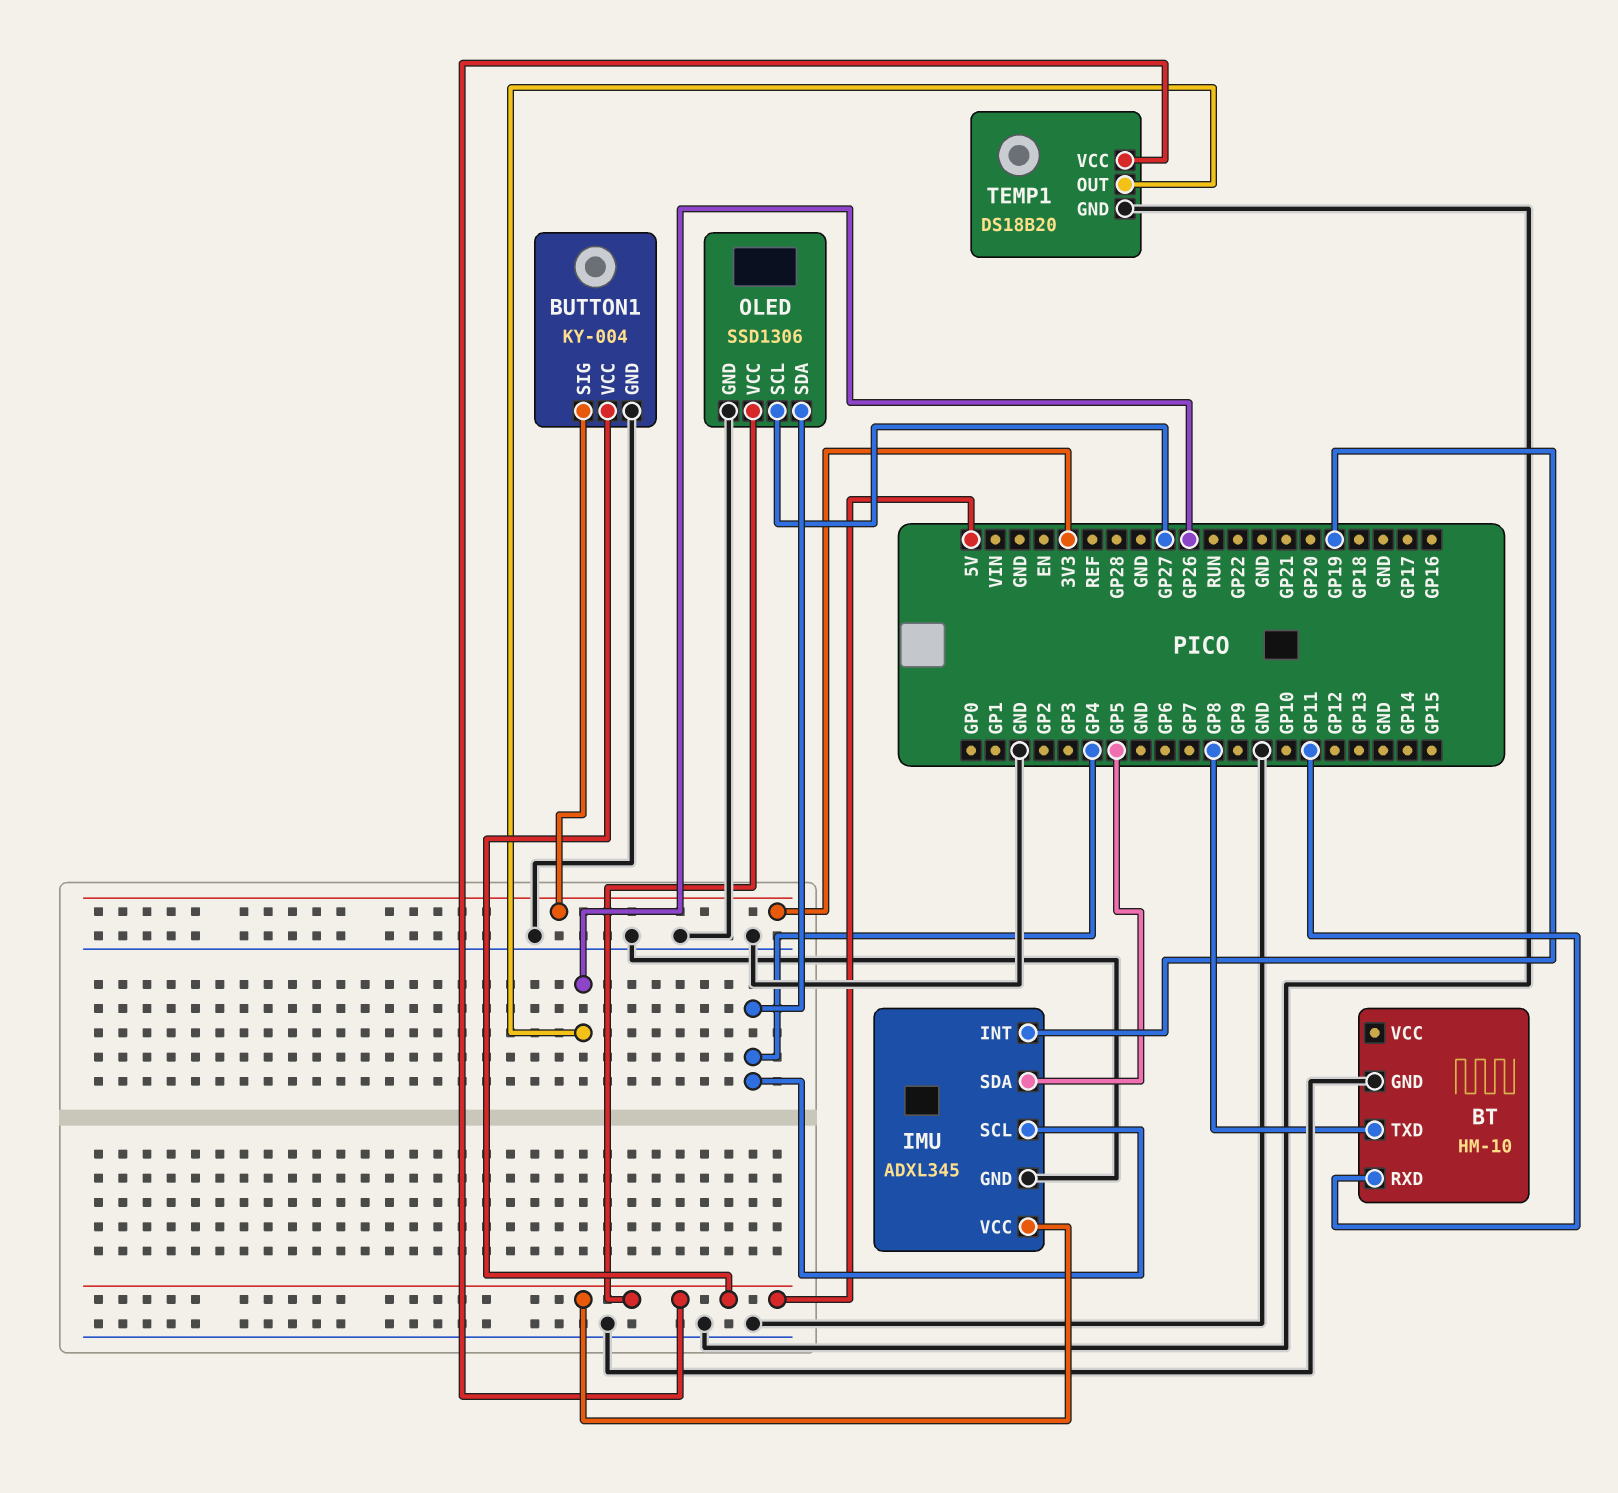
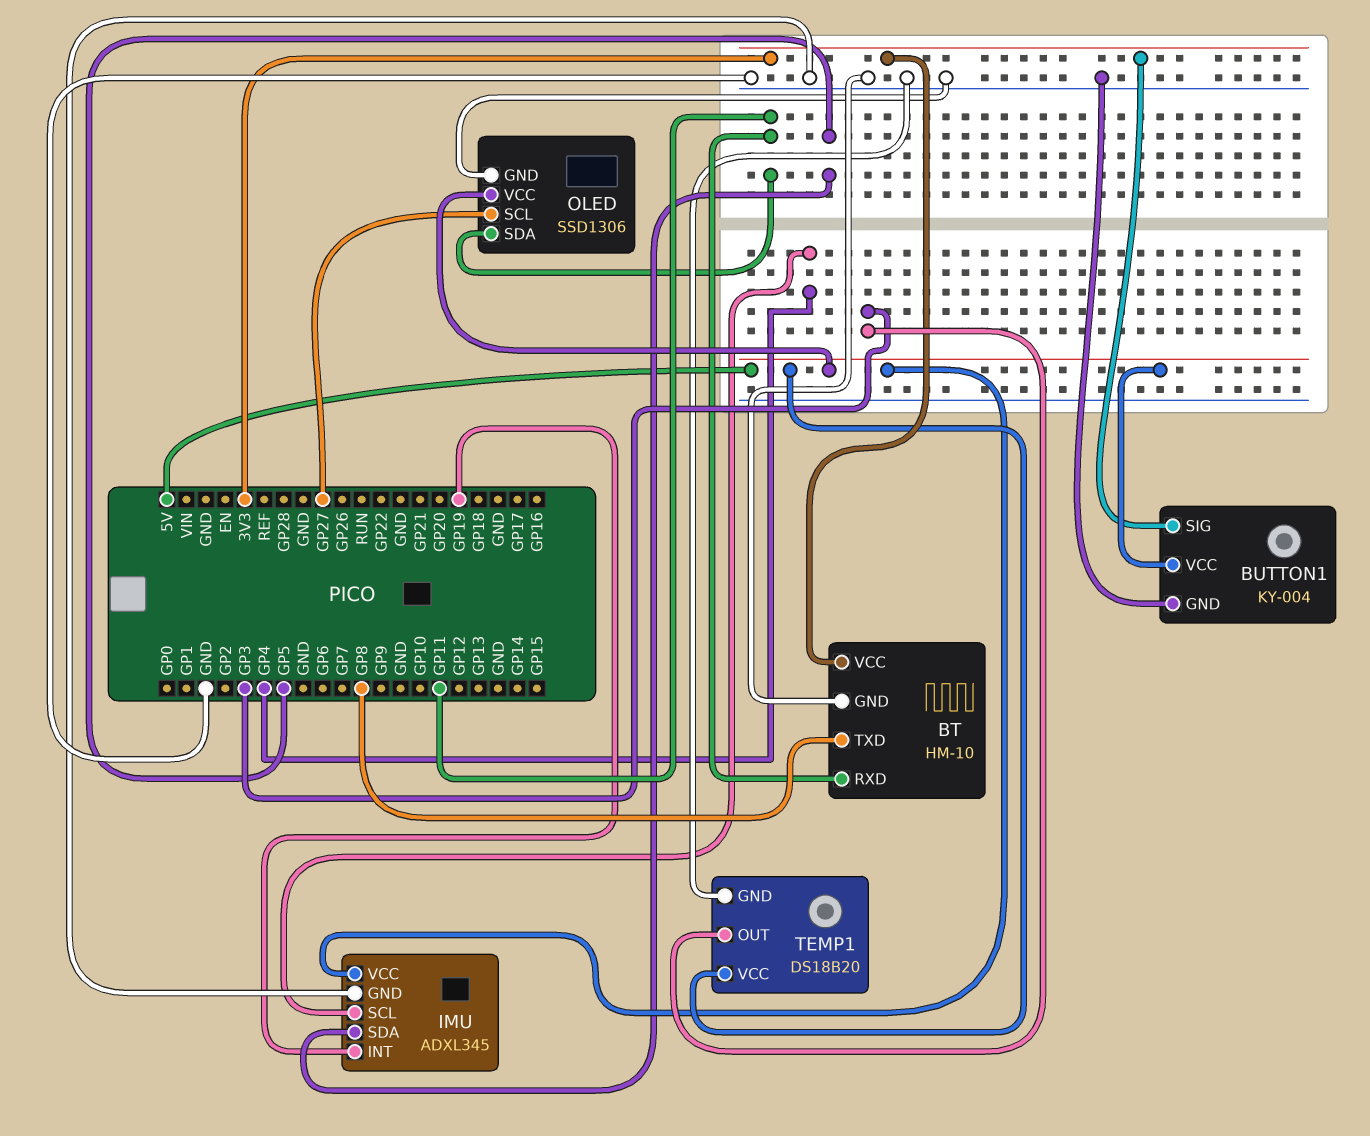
BT pin VCC: none -> 3V3
OLED pin SDA: GP4 -> GP11
TEMP1 pin OUT: GP26 -> GP3

